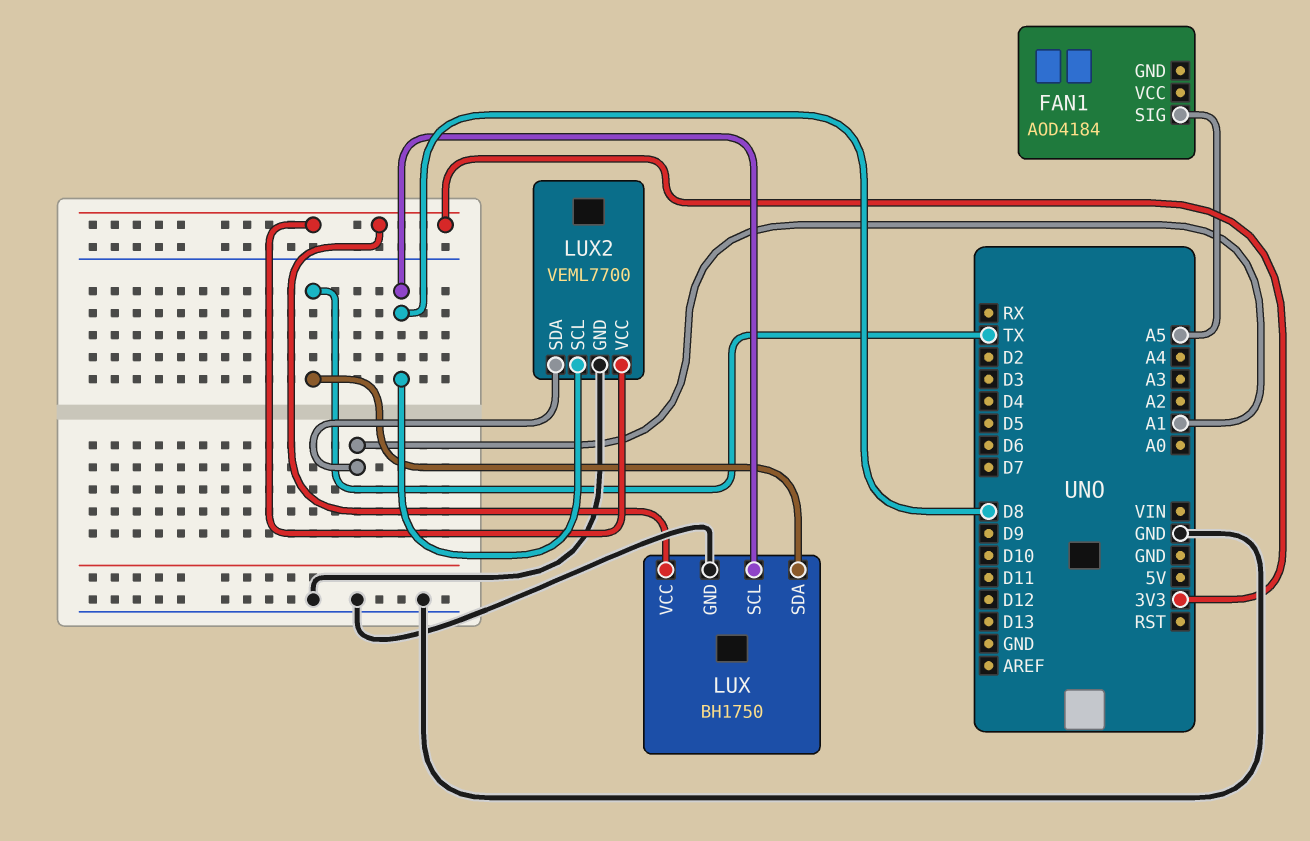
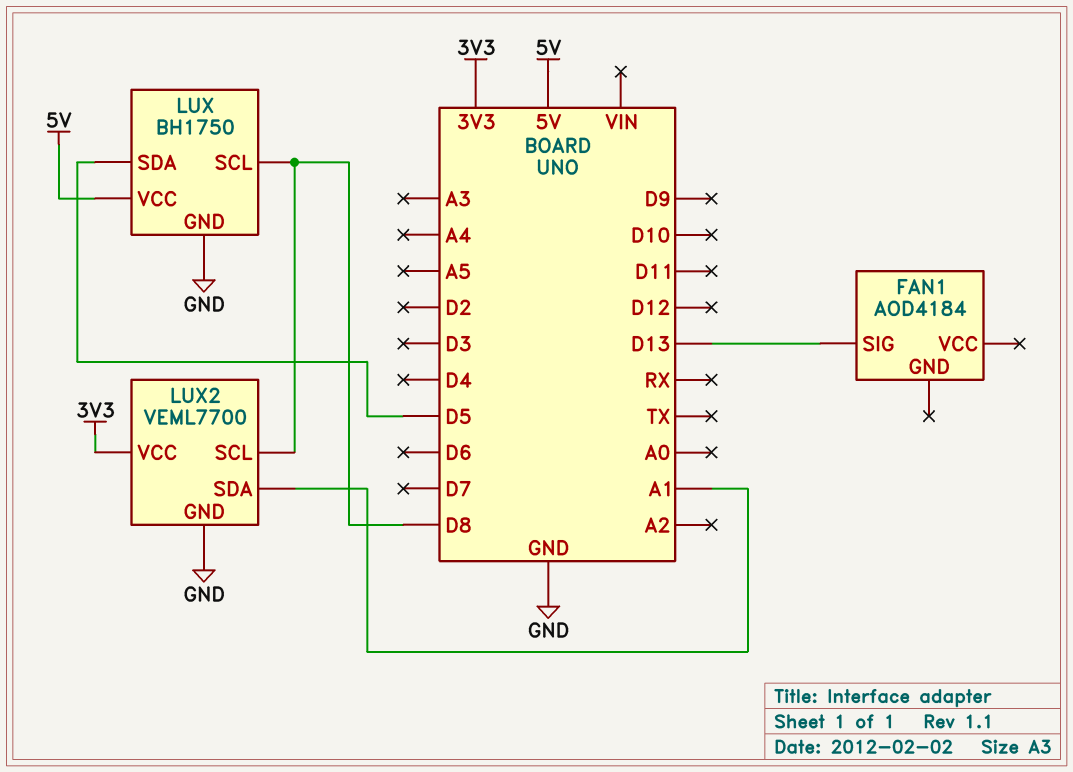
FAN1 pin SIG: A5 -> D13
LUX pin SDA: TX -> D5
LUX pin VCC: 3V3 -> 5V

